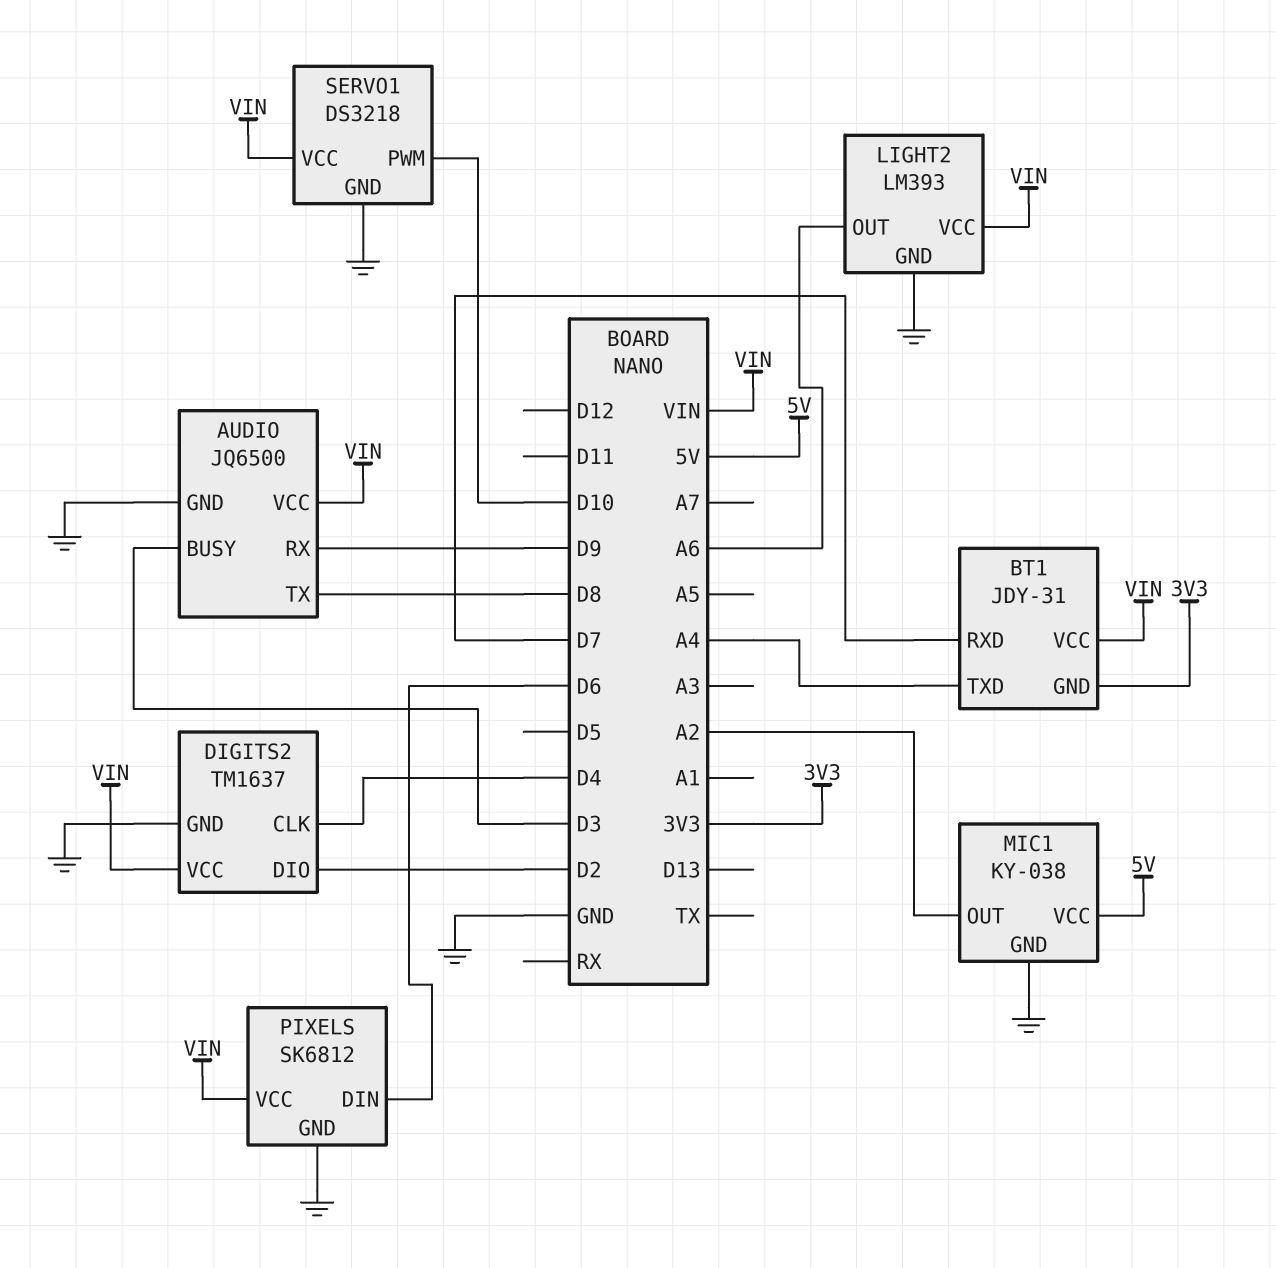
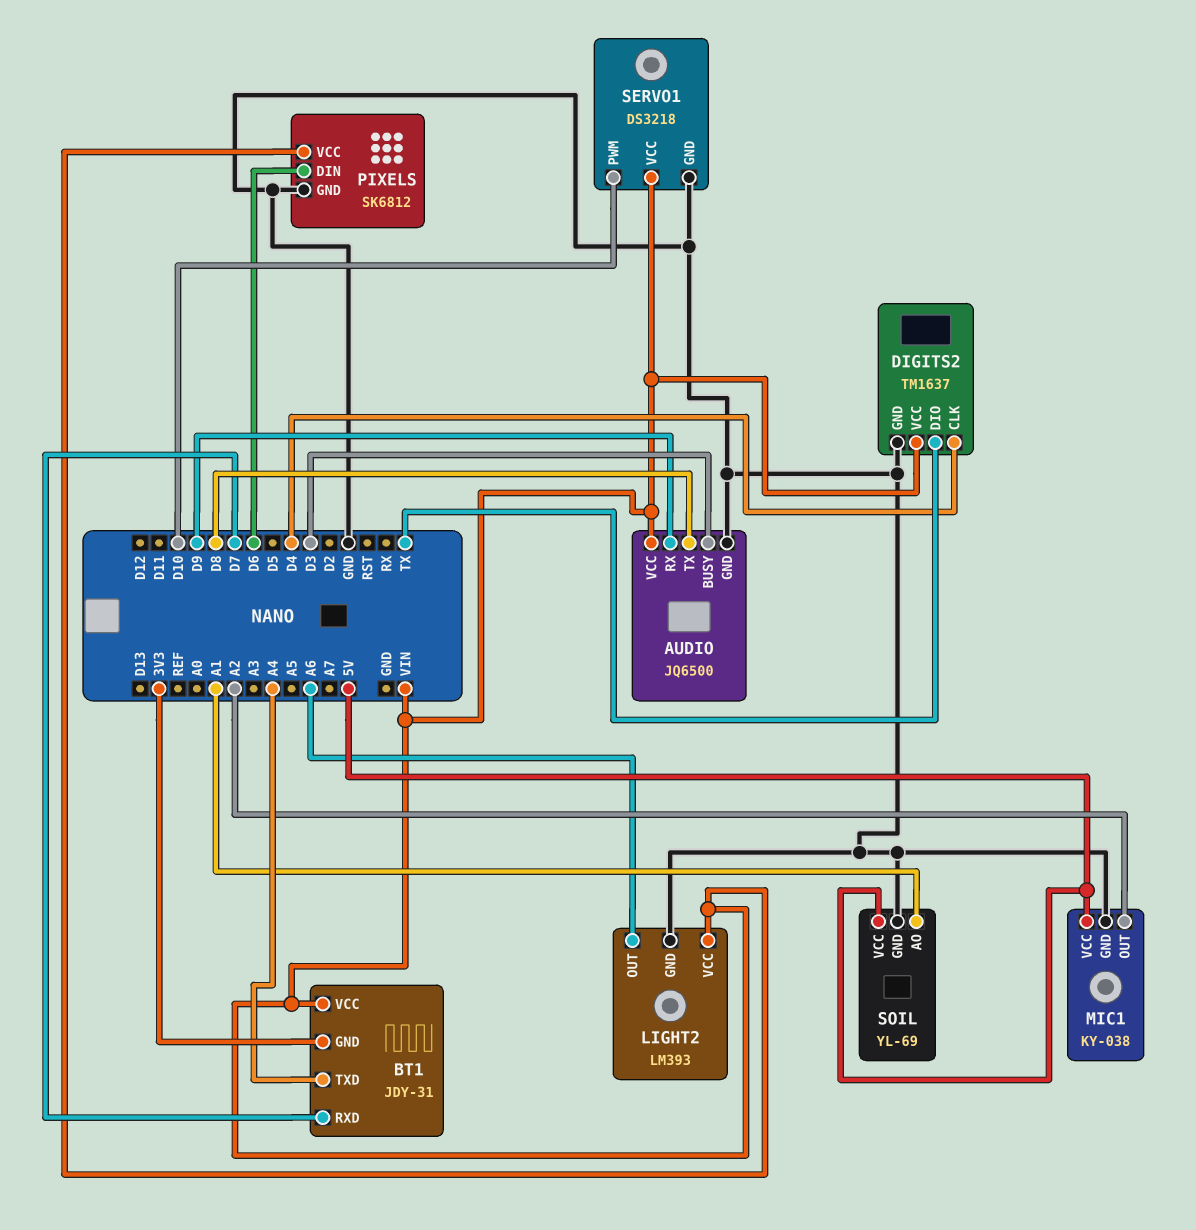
DIGITS2 pin DIO: D2 -> TX
SOIL: none -> YL-69
SOIL pin AO: none -> A1
SOIL pin GND: none -> GND
SOIL pin VCC: none -> 5V

